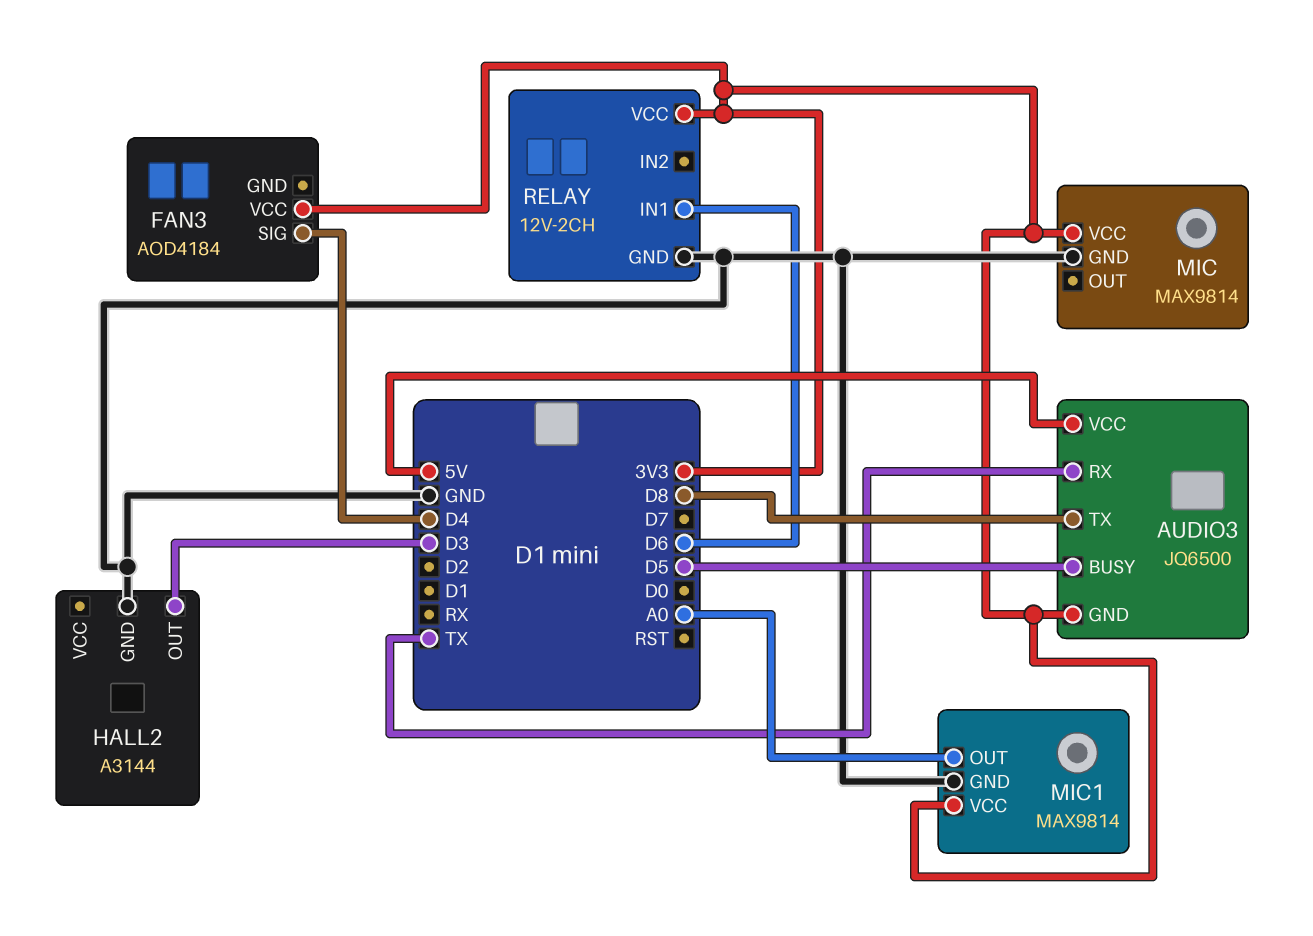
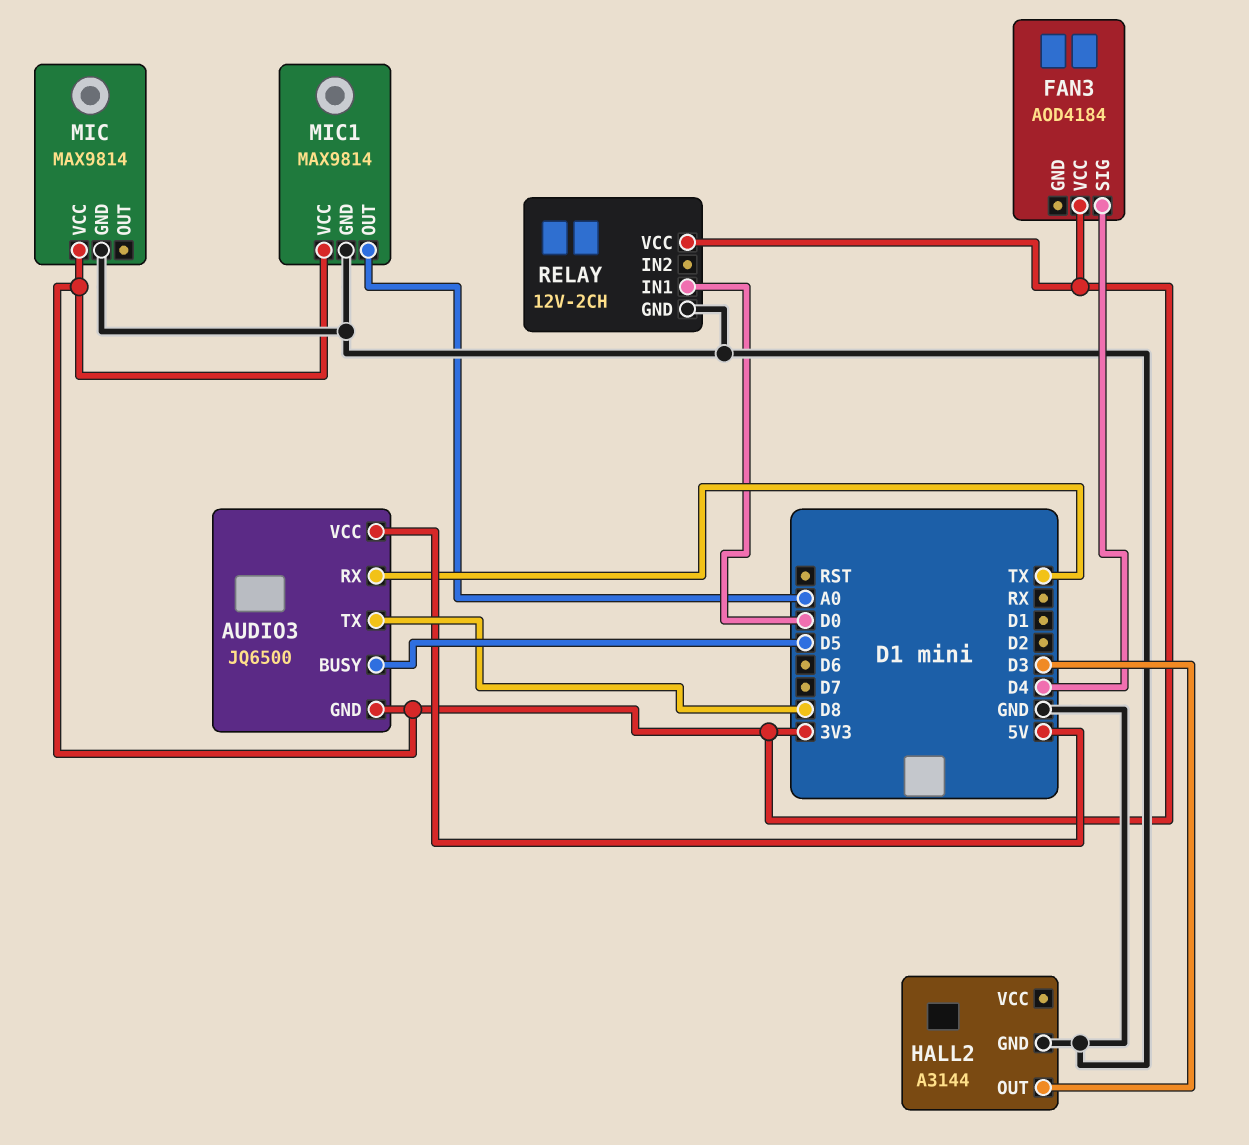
RELAY pin IN1: D6 -> D0

